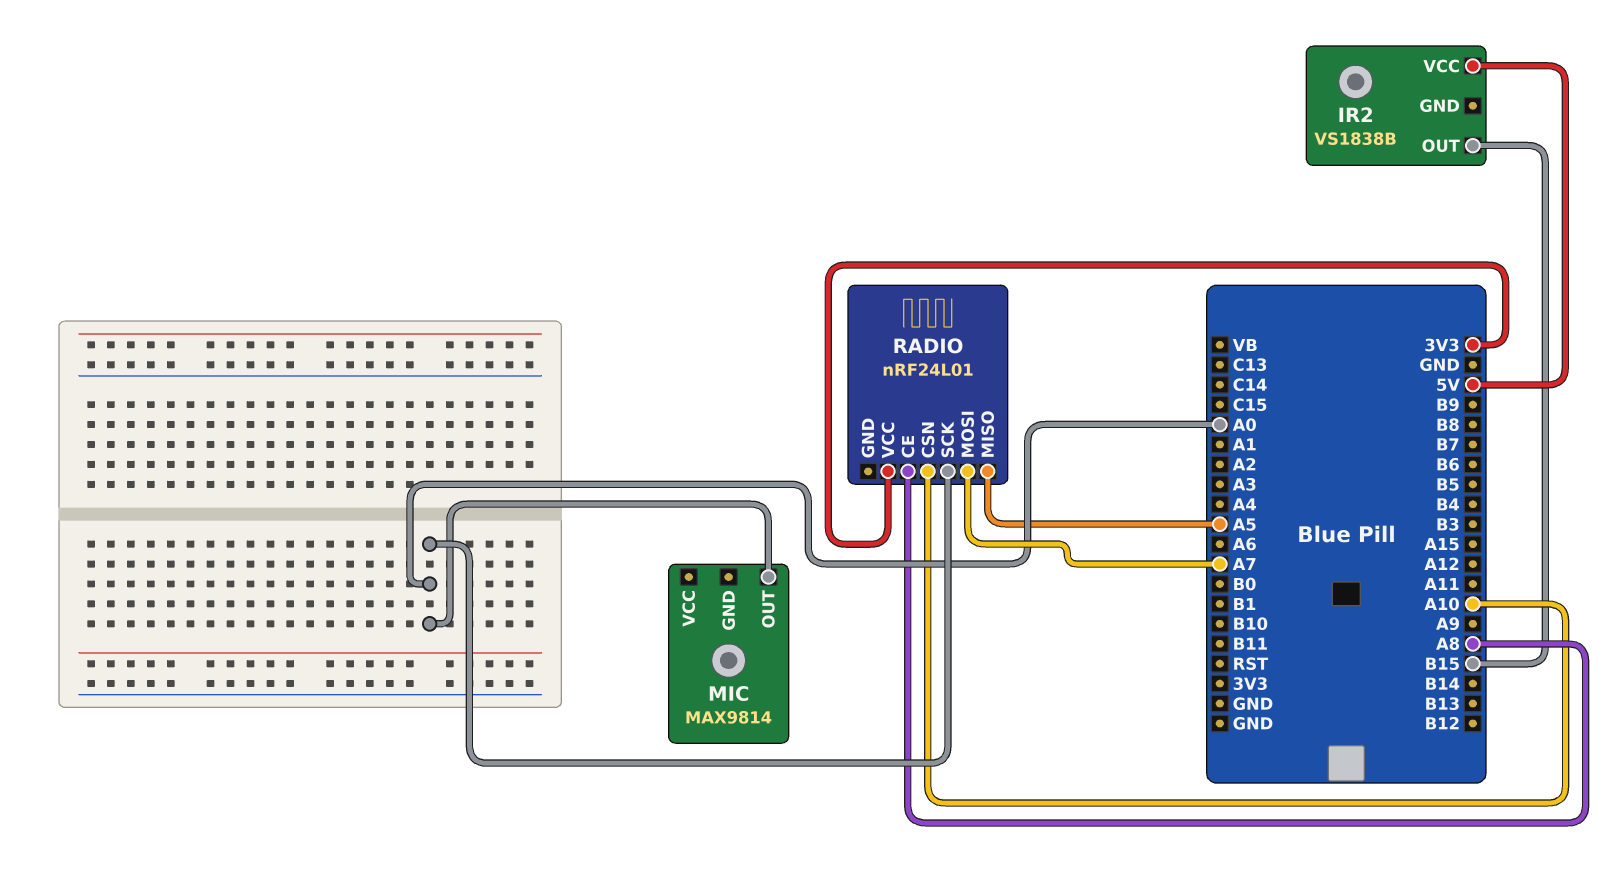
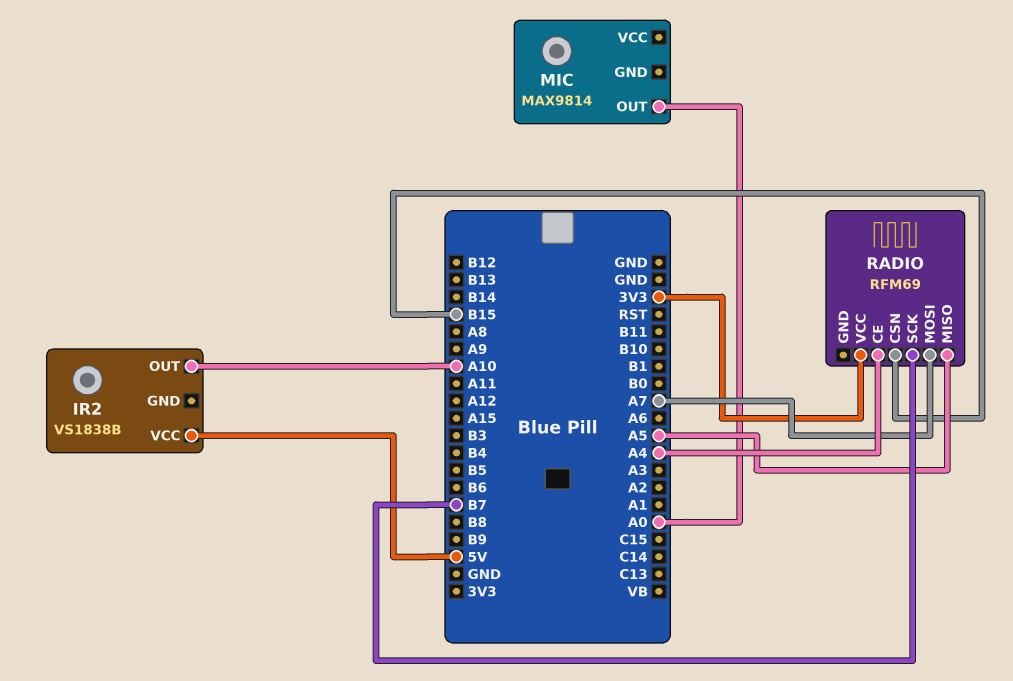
IR2 pin OUT: B15 -> A10
RADIO: nRF24L01 -> RFM69
RADIO pin CE: A8 -> A4
RADIO pin CSN: A10 -> B15
RADIO pin SCK: A0 -> B7

